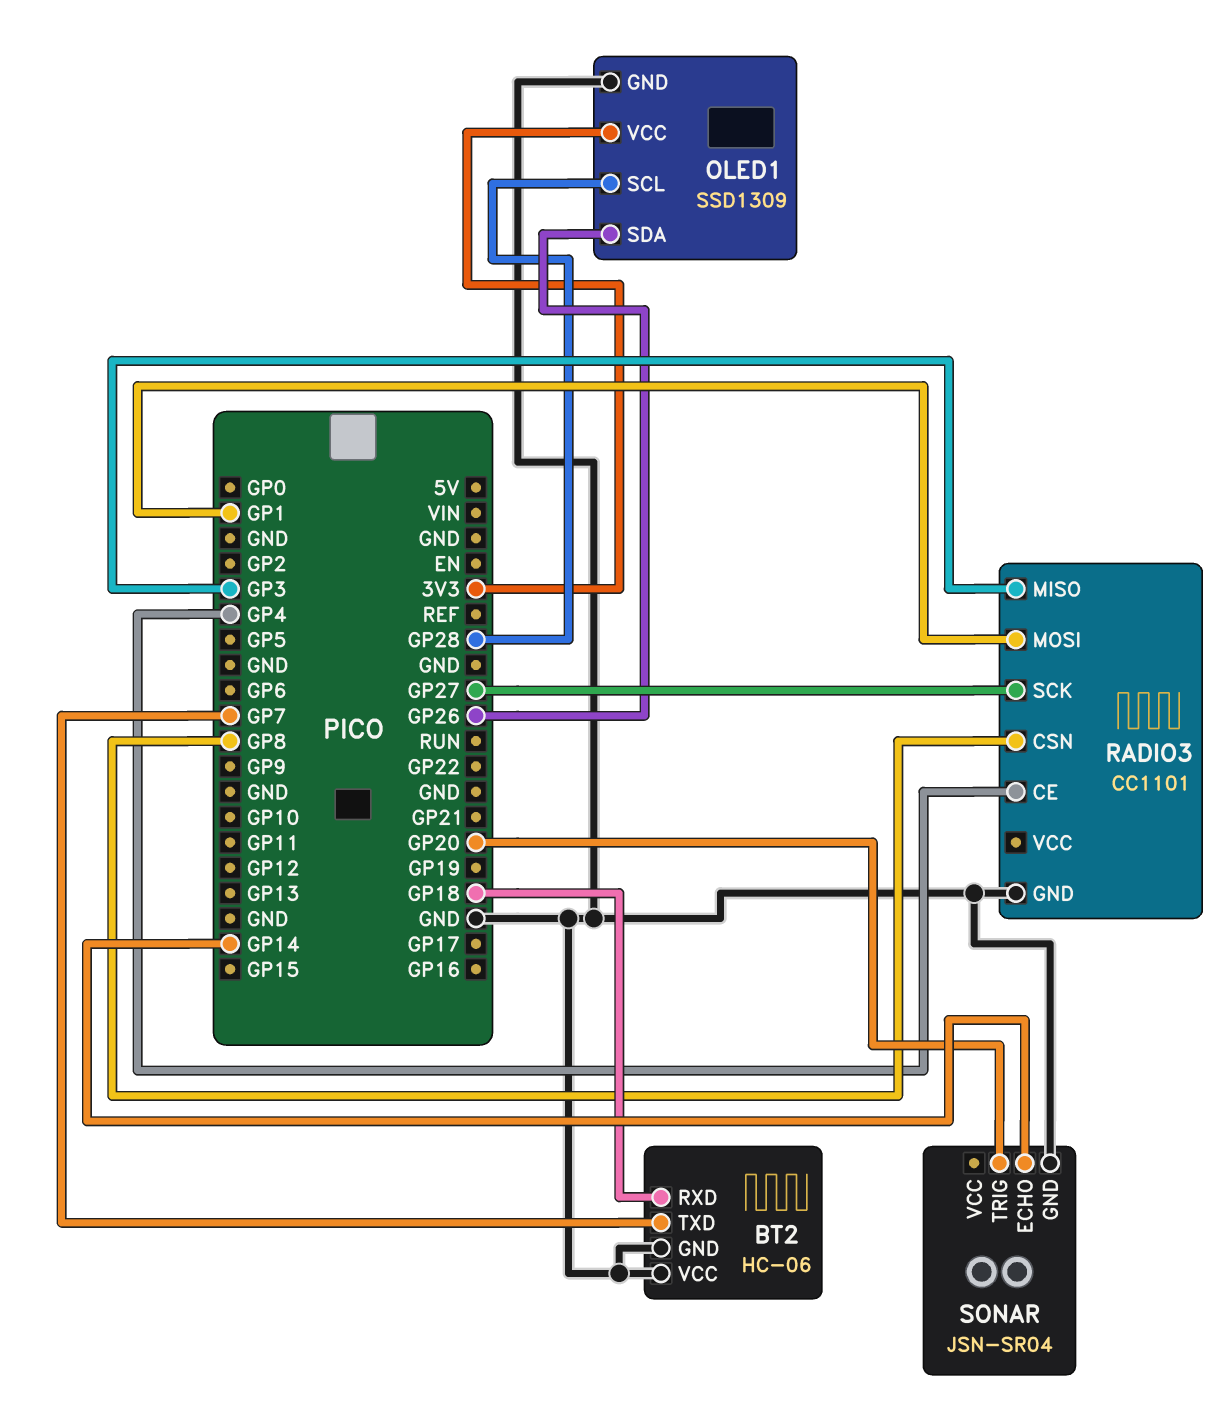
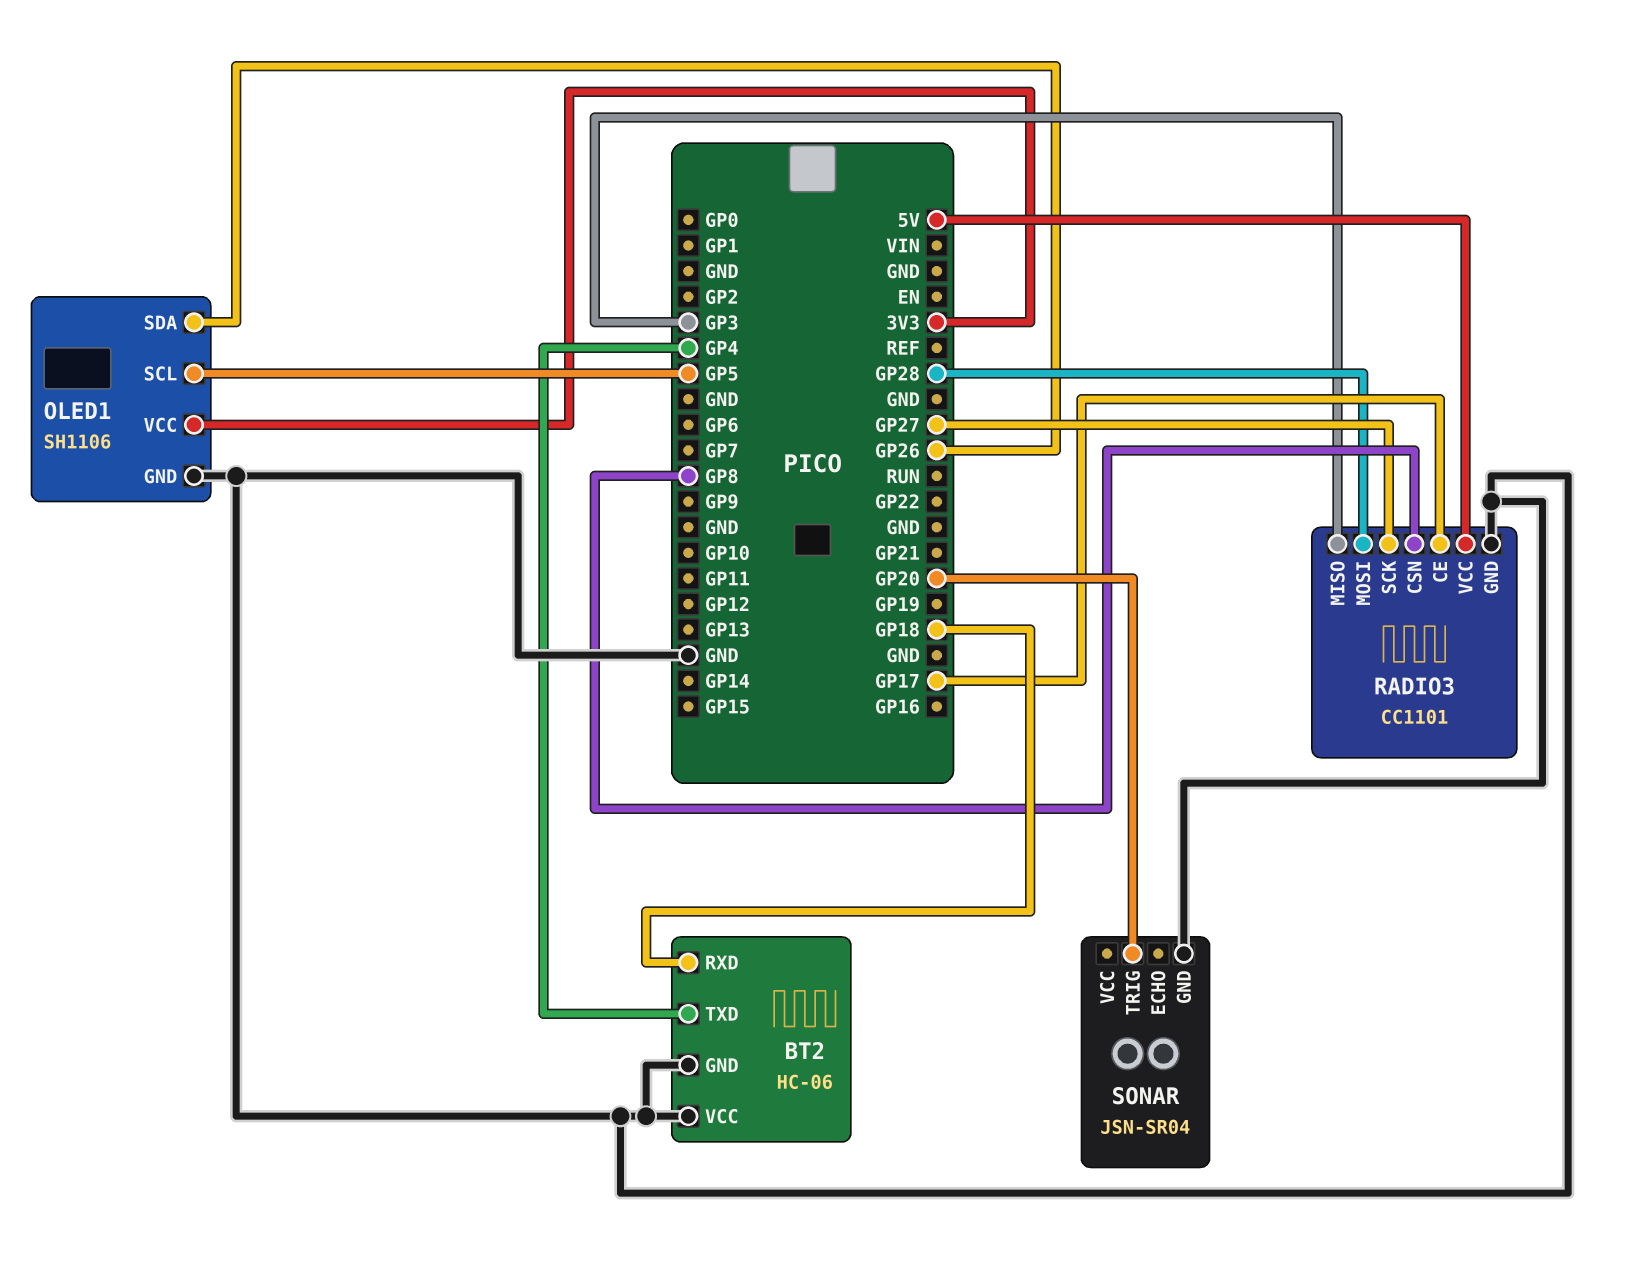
BT2 pin TXD: GP7 -> GP4
OLED1: SSD1309 -> SH1106
OLED1 pin SCL: GP28 -> GP5
RADIO3 pin CE: GP4 -> GP17
RADIO3 pin MOSI: GP1 -> GP28
RADIO3 pin VCC: none -> 5V
SONAR pin ECHO: GP14 -> none

